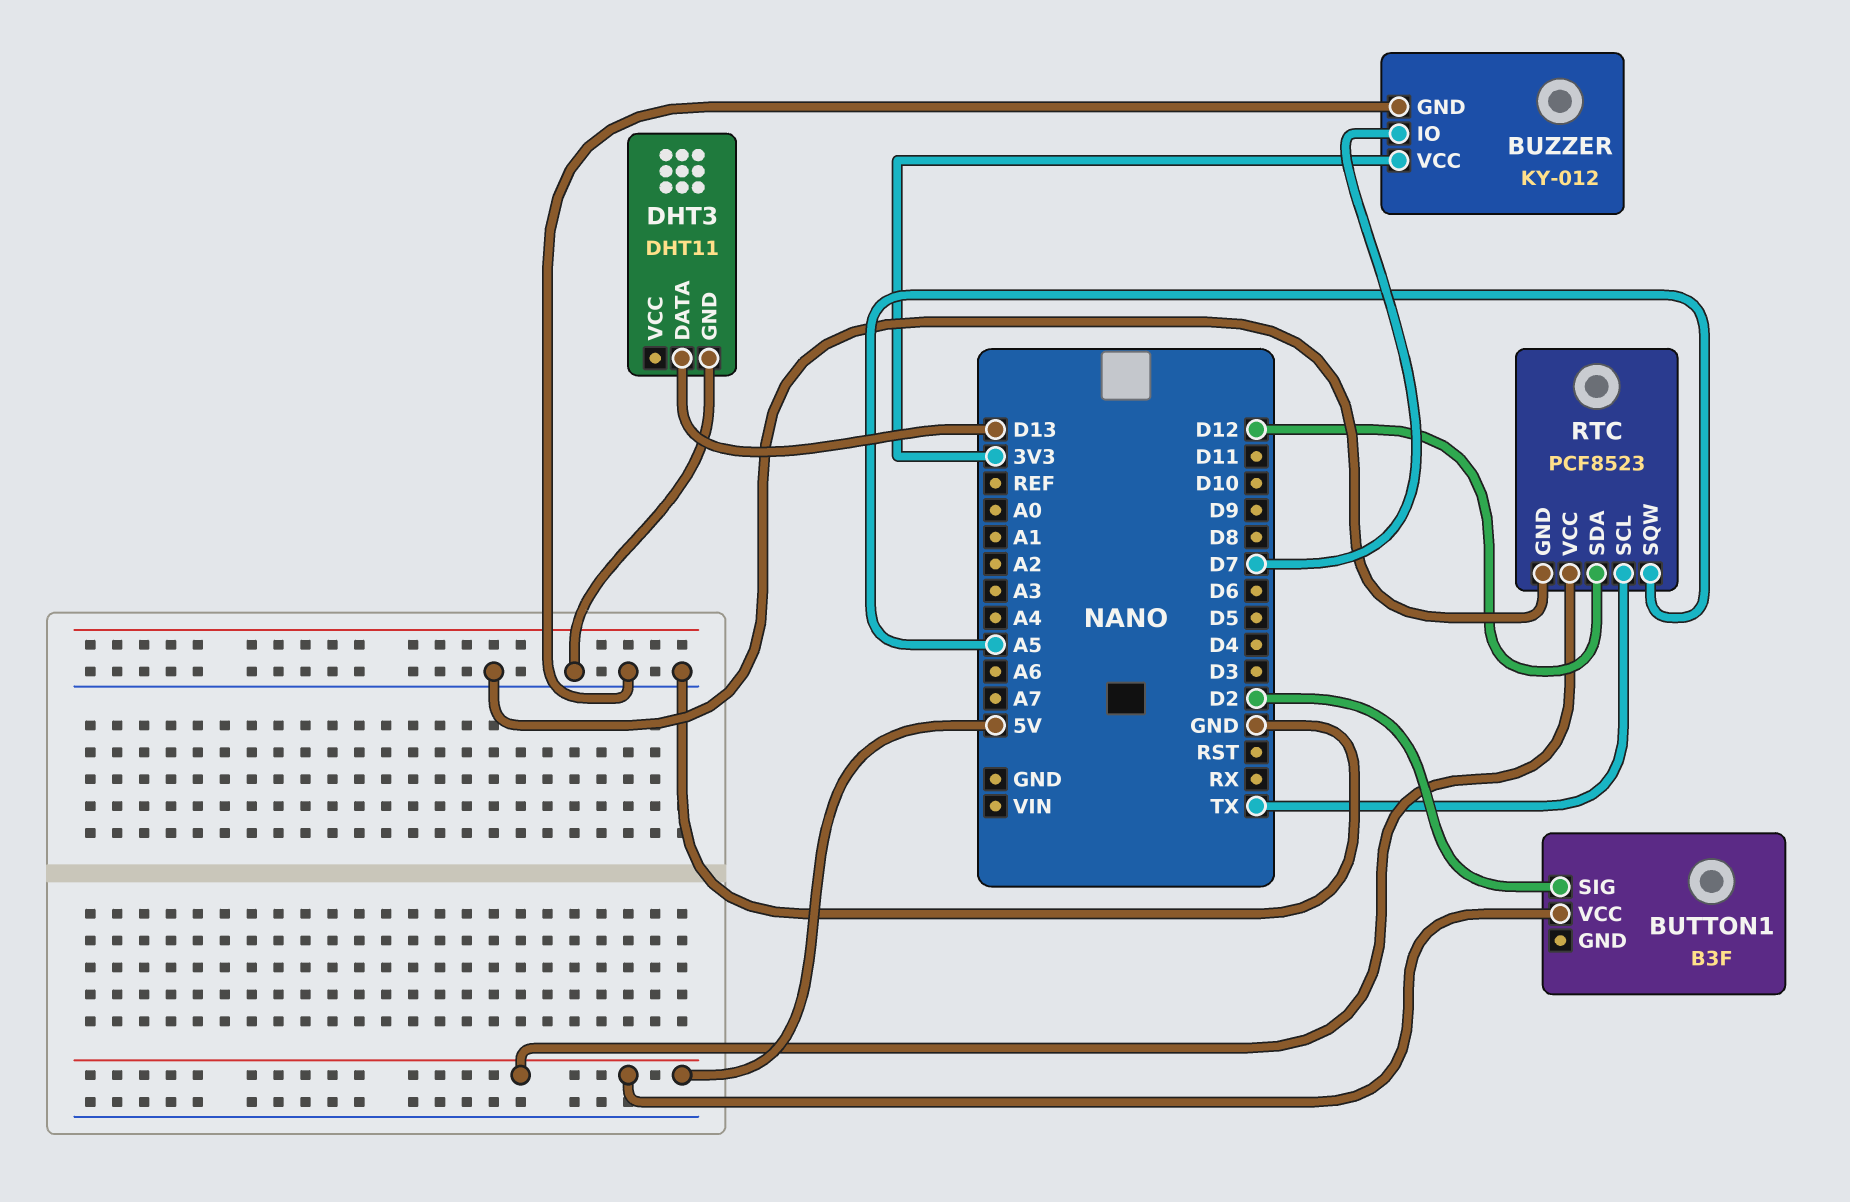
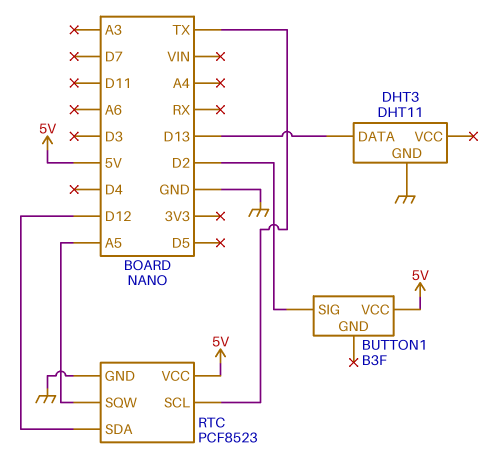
BUZZER: KY-012 -> none
BUZZER pin GND: GND -> none
BUZZER pin IO: D7 -> none
BUZZER pin VCC: 3V3 -> none

